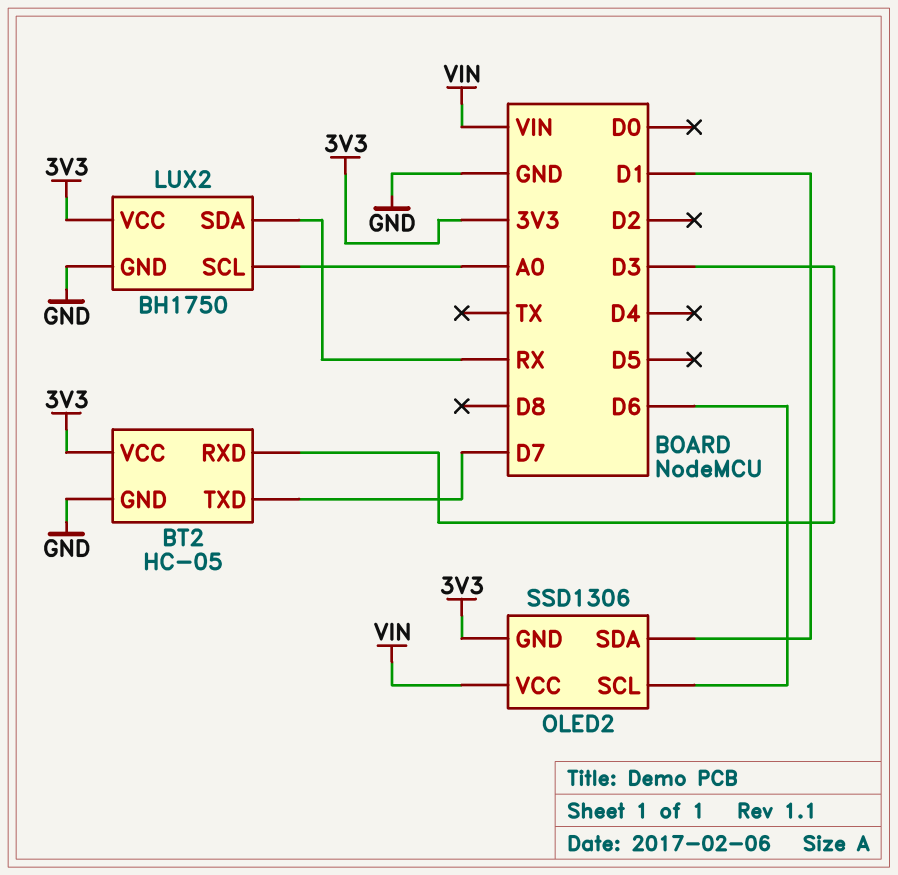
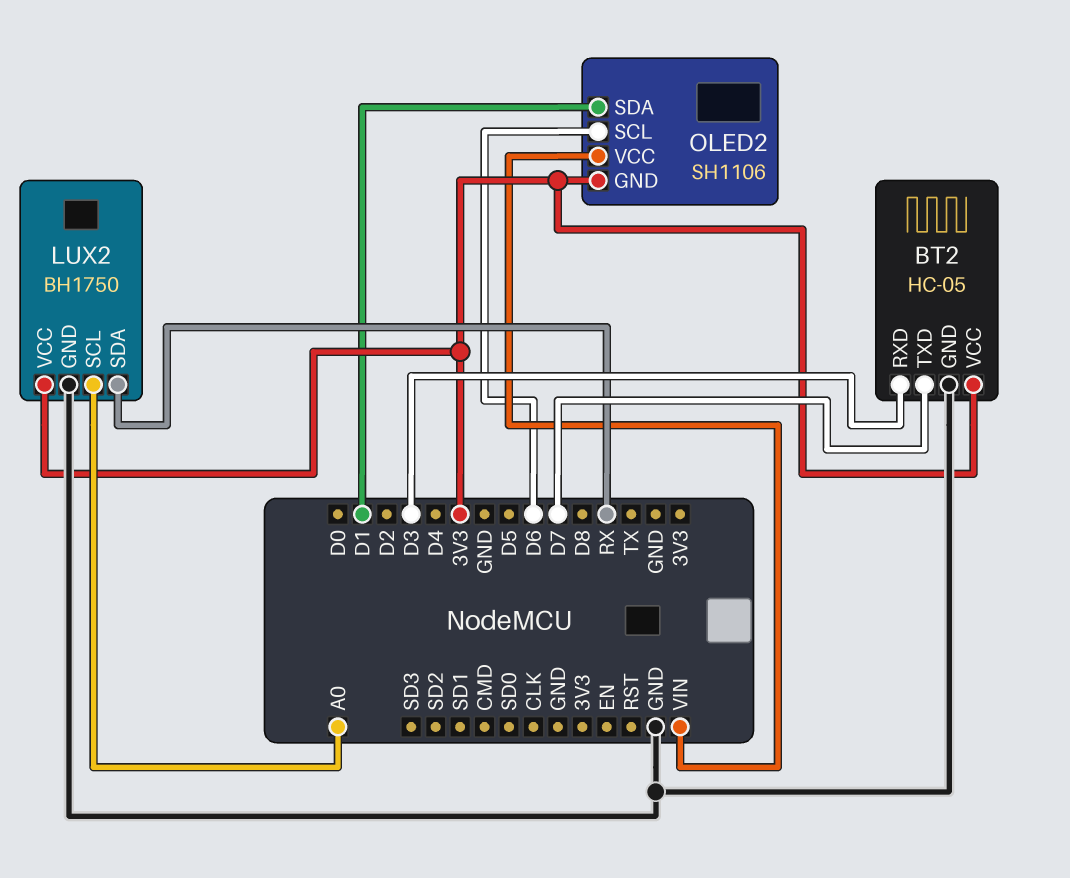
OLED2: SSD1306 -> SH1106

